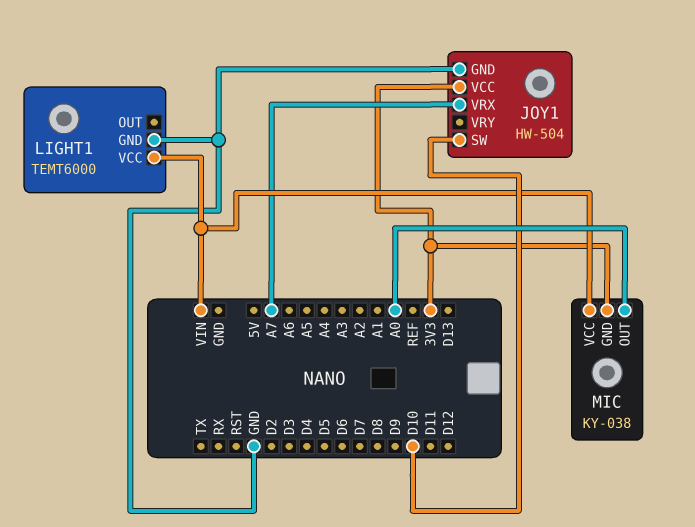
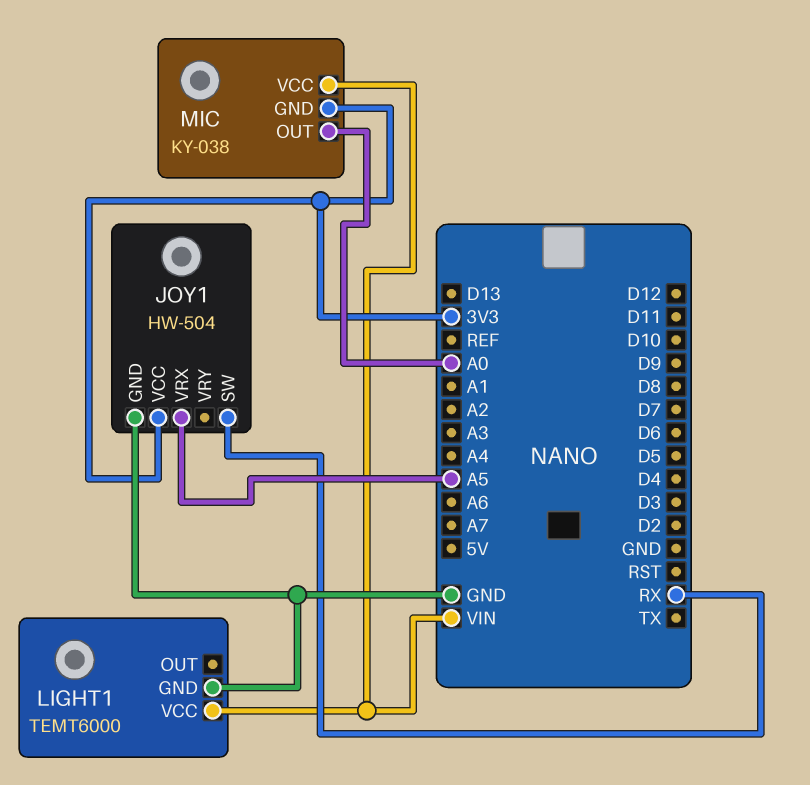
JOY1 pin SW: D10 -> RX
JOY1 pin VRX: A7 -> A5

